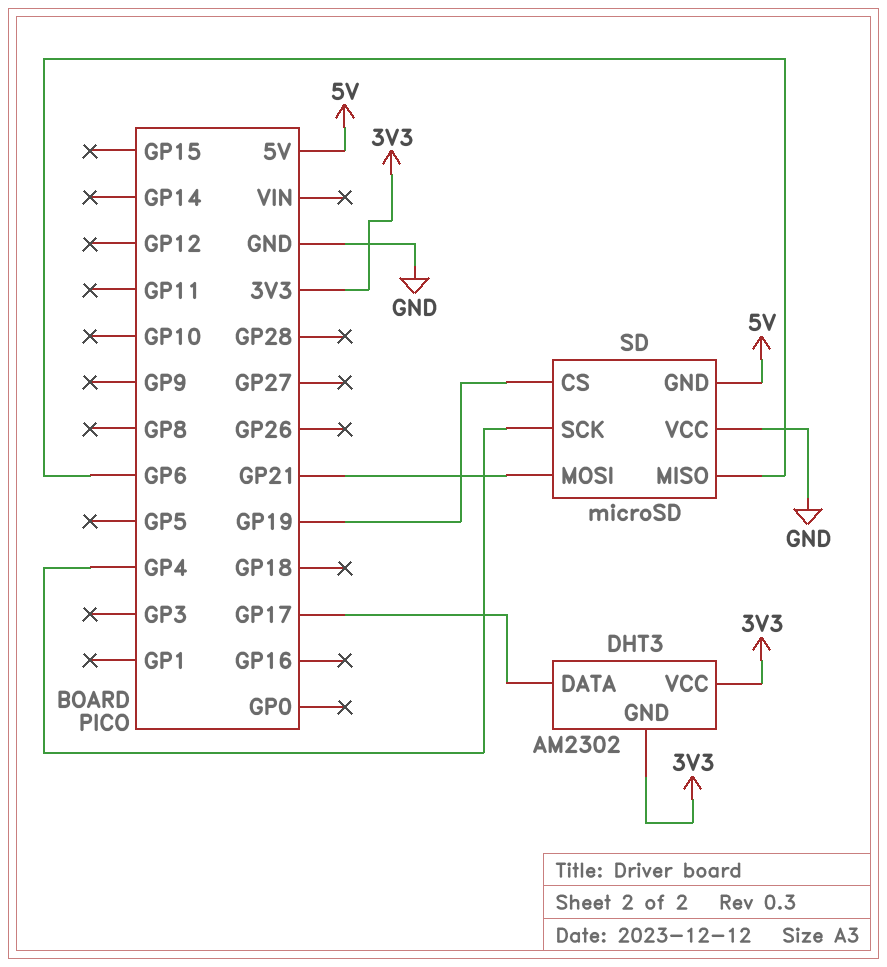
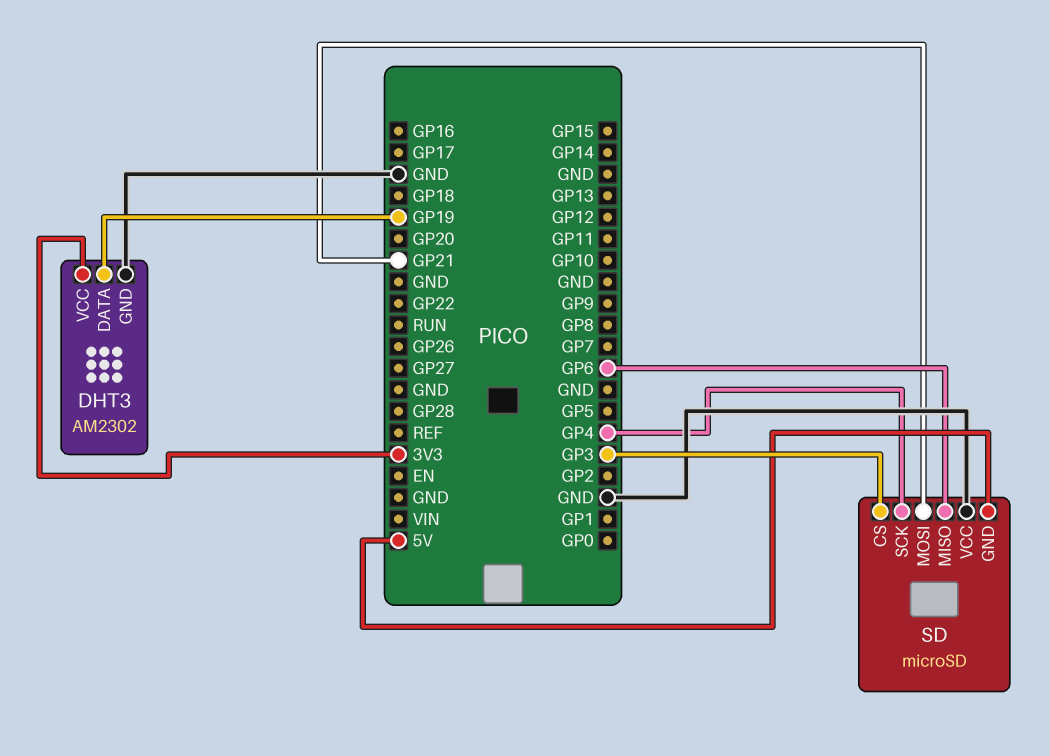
DHT3 pin DATA: GP17 -> GP19
DHT3 pin GND: 3V3 -> GND
SD pin CS: GP19 -> GP3

